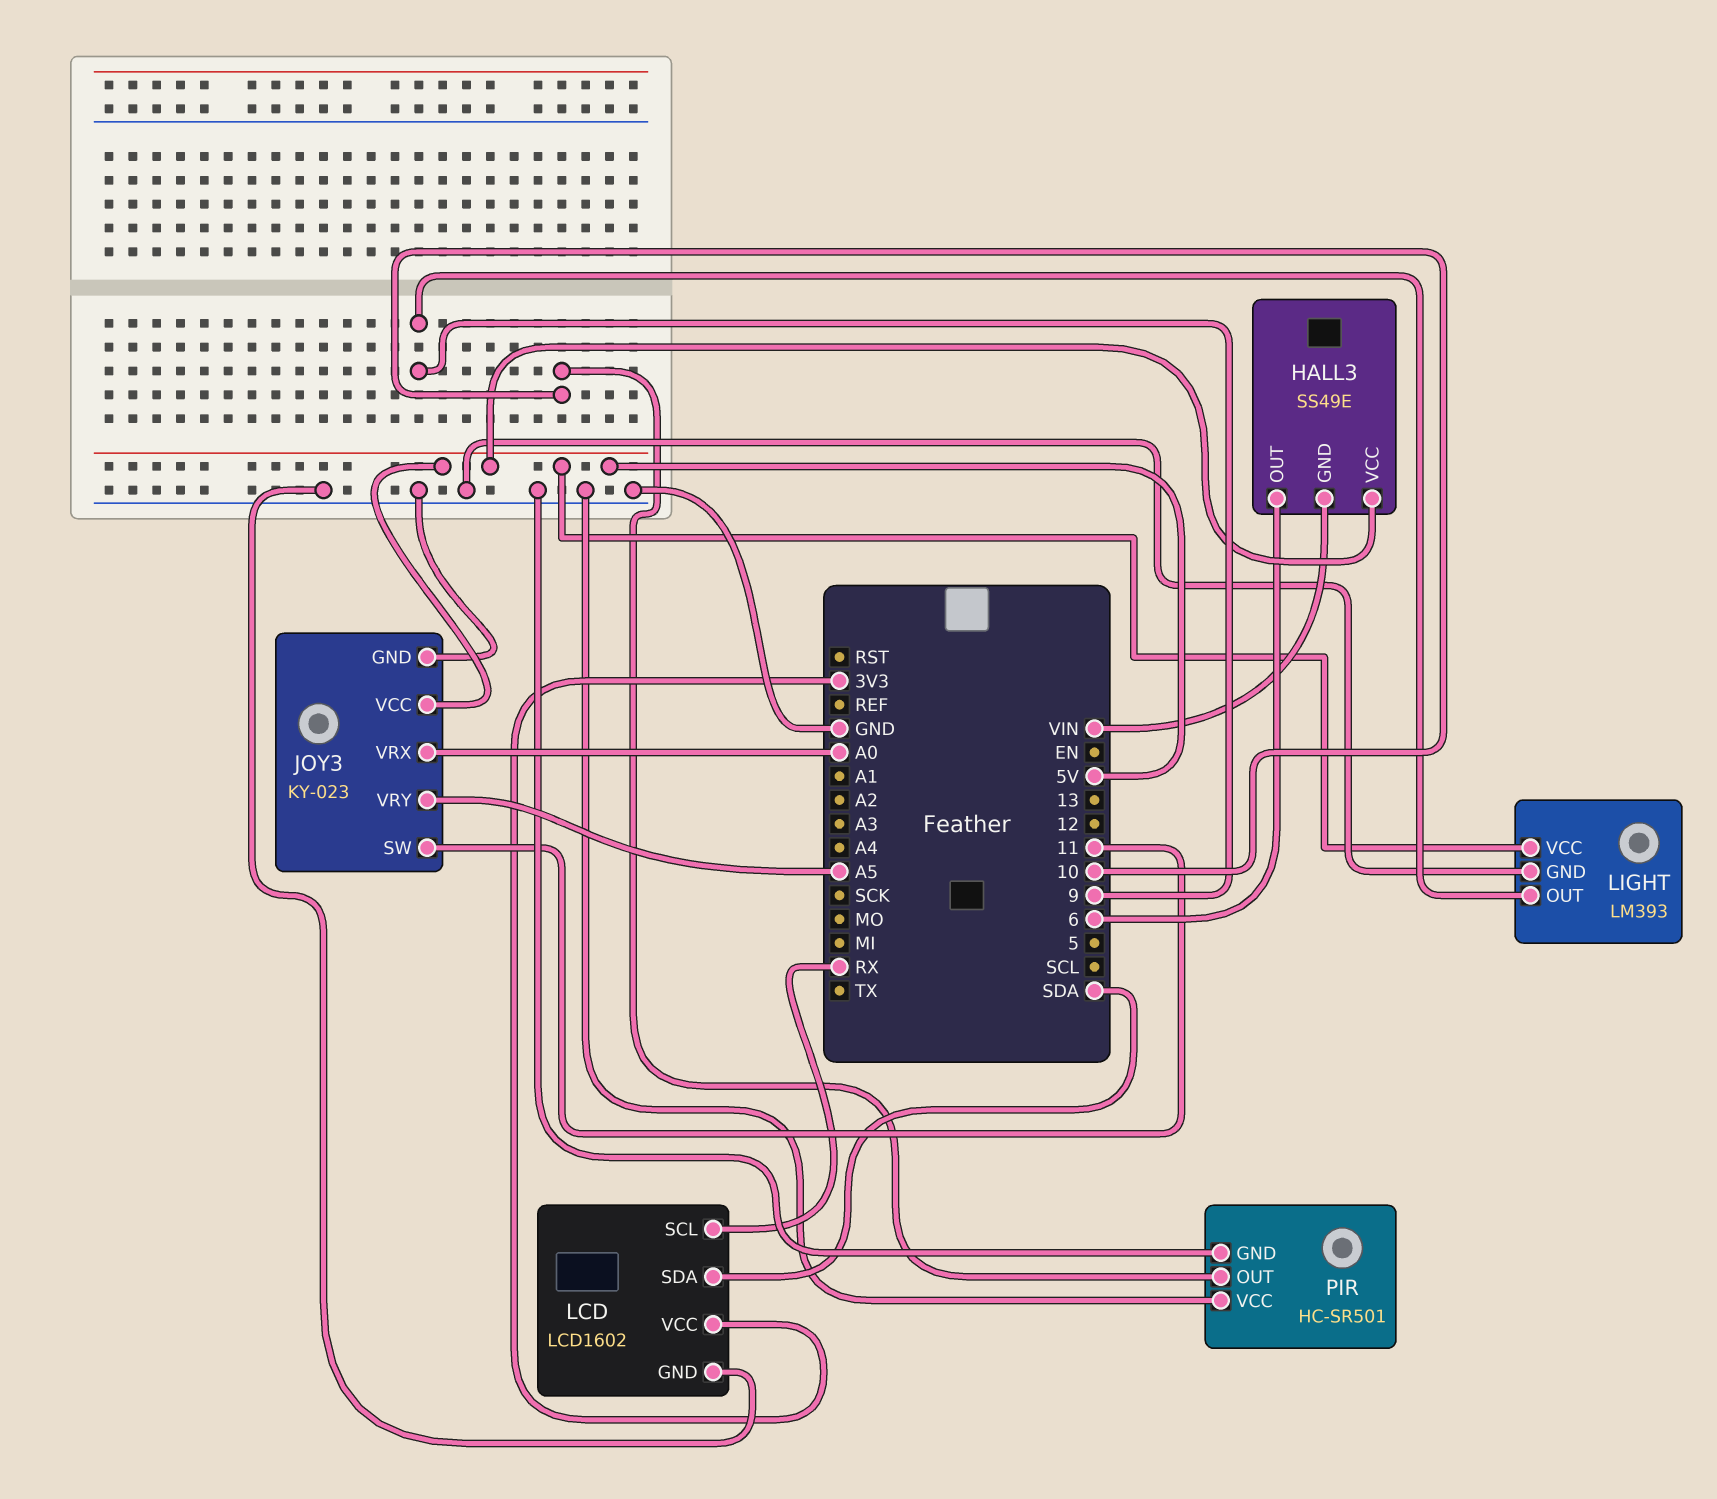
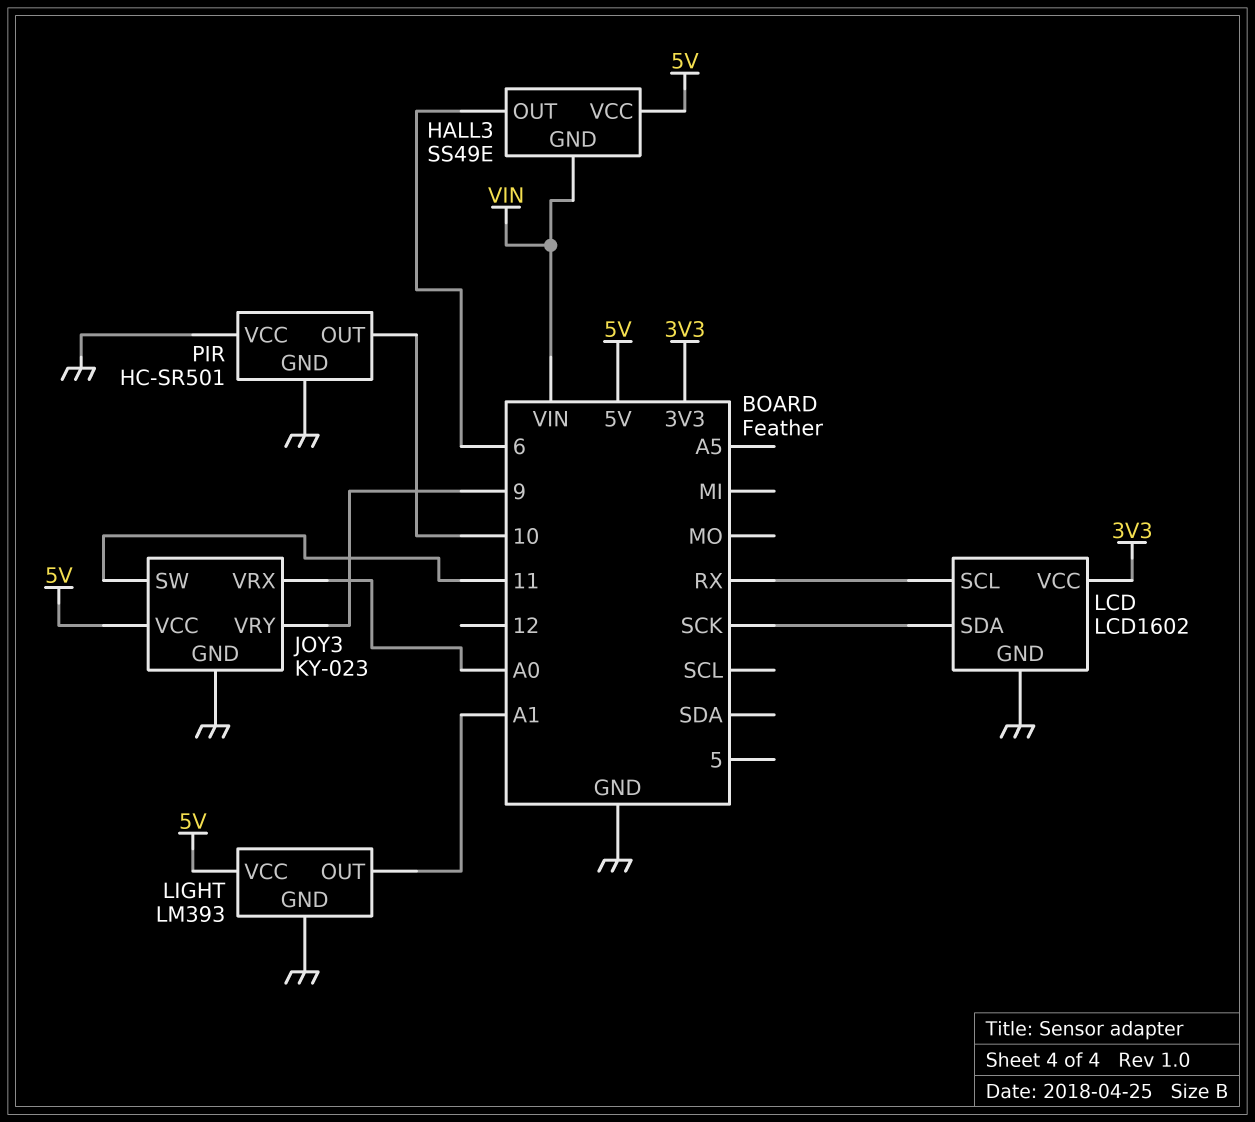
JOY3 pin VRY: A5 -> 9
LCD pin SDA: SDA -> SCK
LIGHT pin OUT: 9 -> A1

